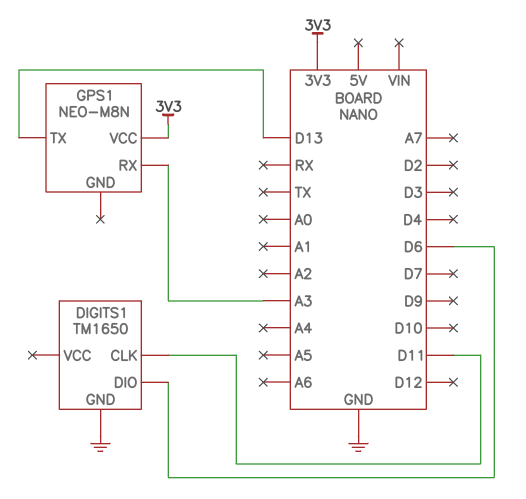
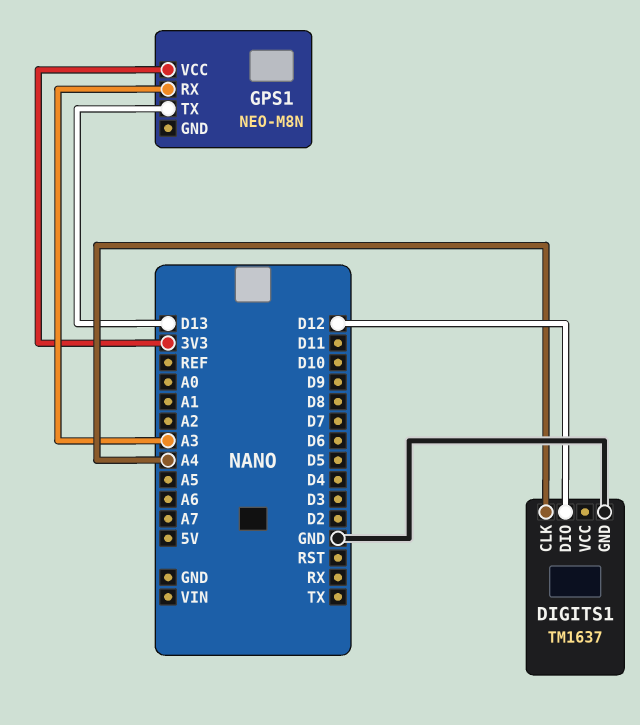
DIGITS1: TM1650 -> TM1637
DIGITS1 pin CLK: D11 -> A4
DIGITS1 pin DIO: D6 -> D12

